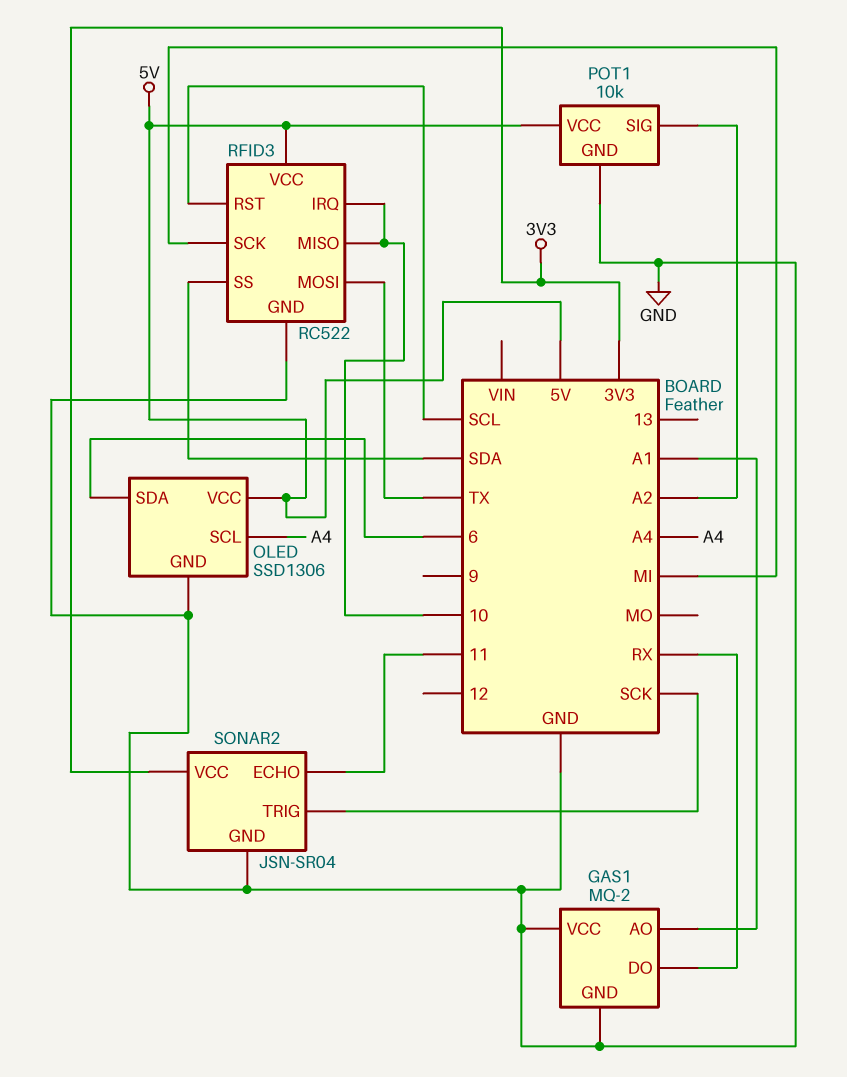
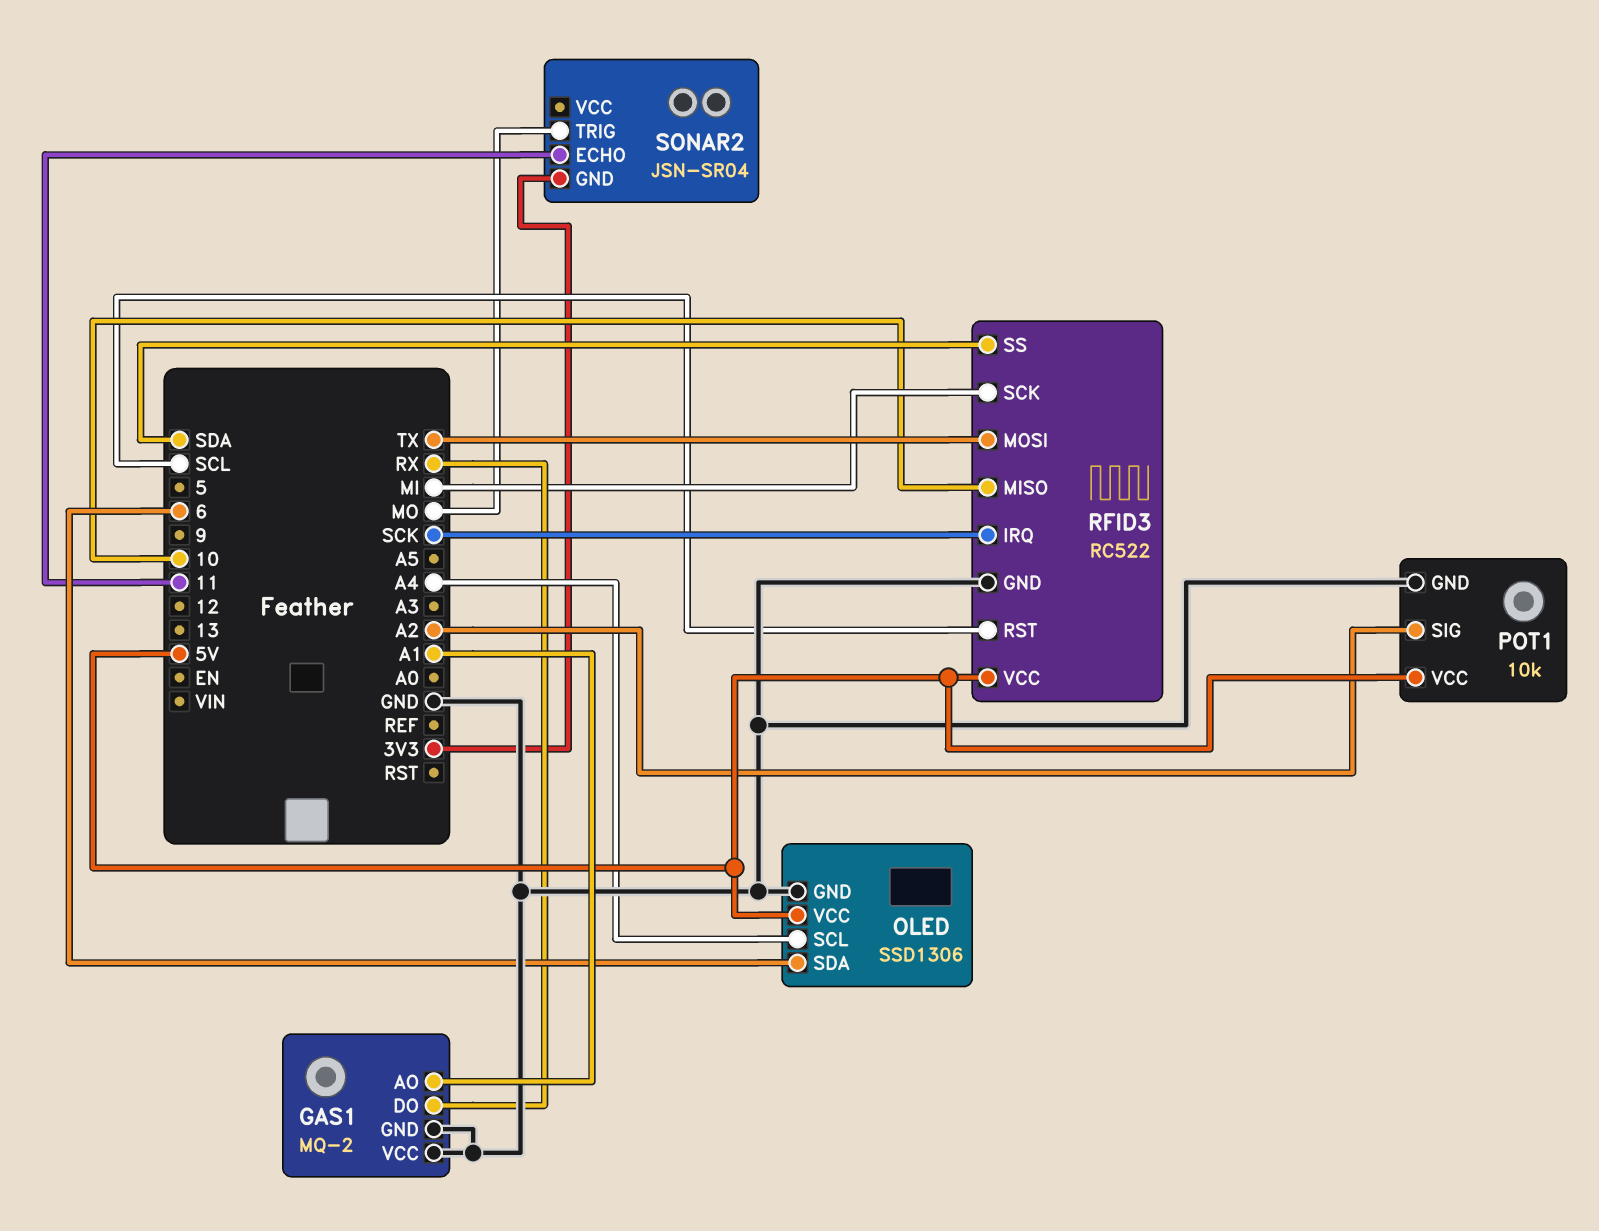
RFID3 pin IRQ: 10 -> SCK
SONAR2 pin GND: GND -> 3V3
SONAR2 pin TRIG: SCK -> MO
SONAR2 pin VCC: 3V3 -> none

